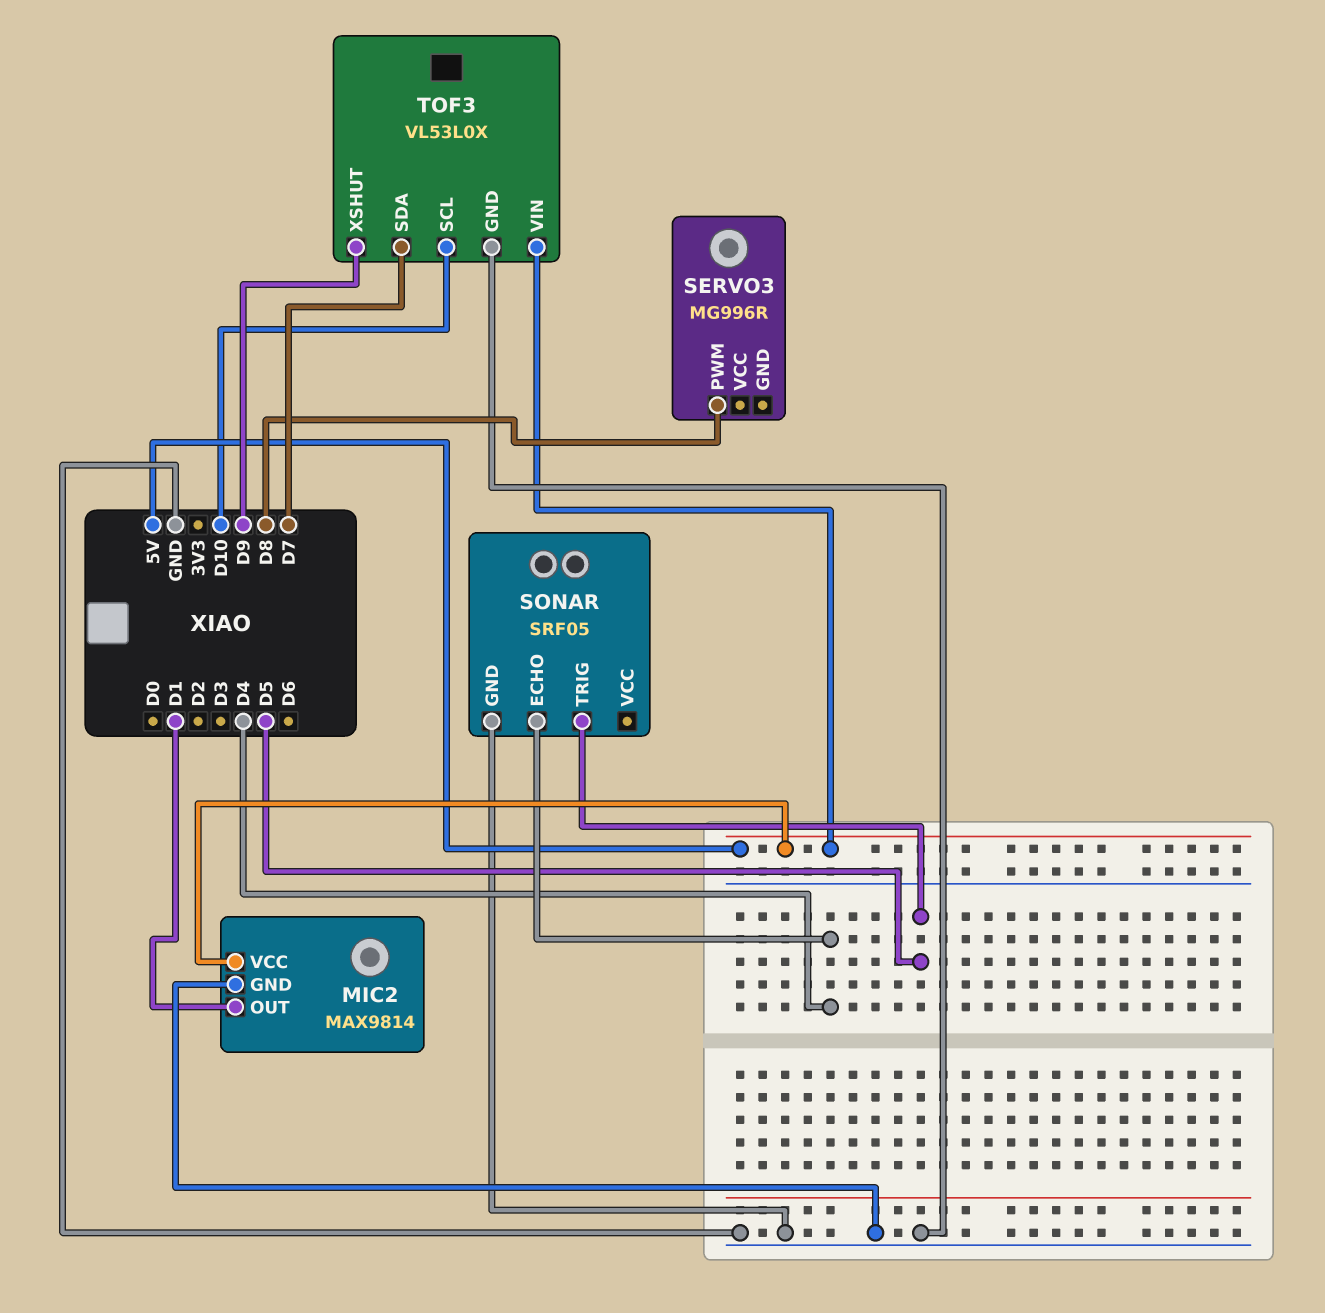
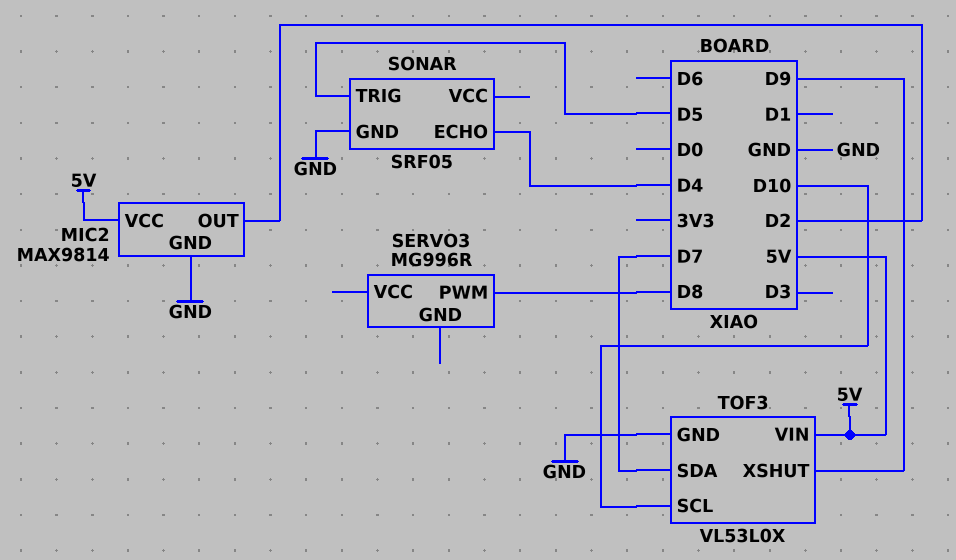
MIC2 pin OUT: D1 -> D2

